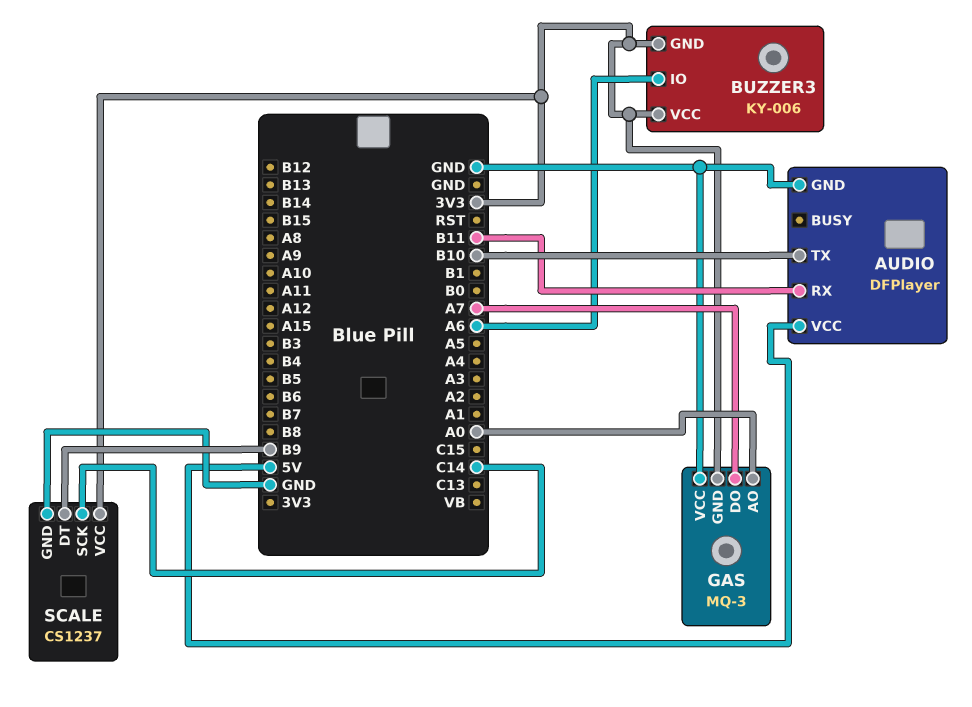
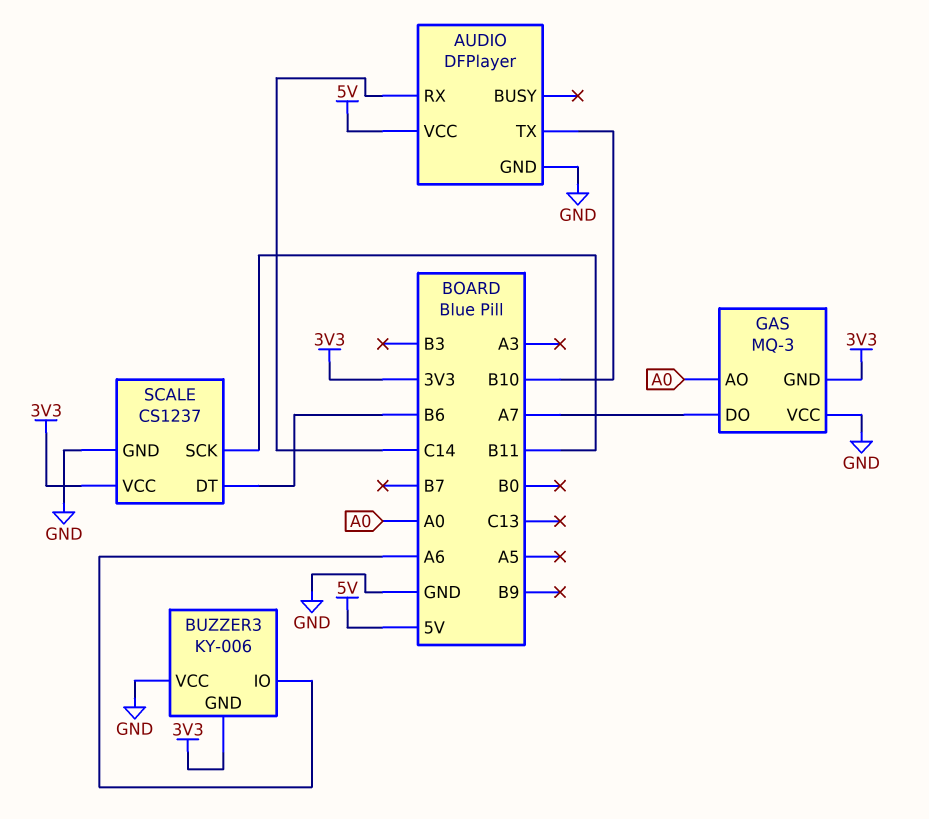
AUDIO pin RX: B11 -> C14
BUZZER3 pin VCC: 3V3 -> GND
SCALE pin DT: B9 -> B6
SCALE pin SCK: C14 -> B11

